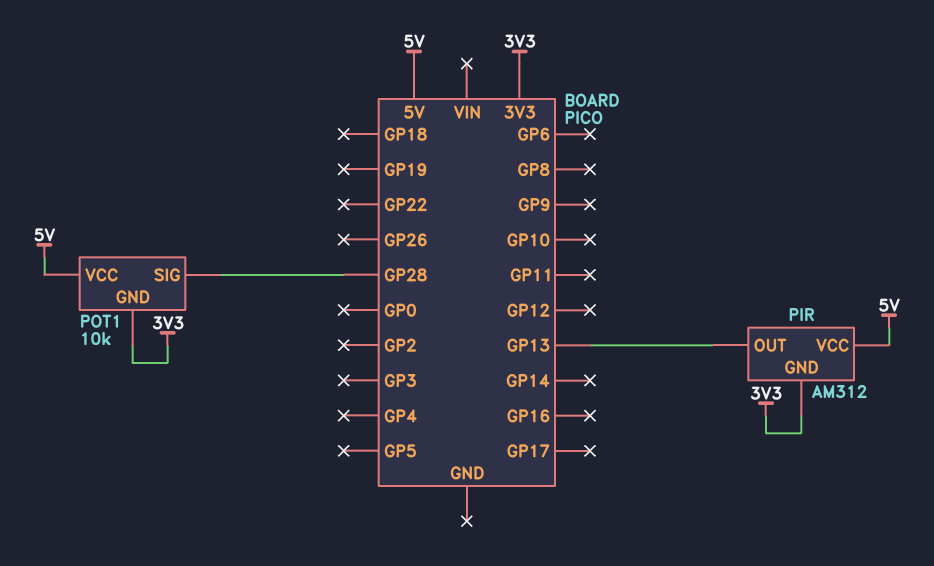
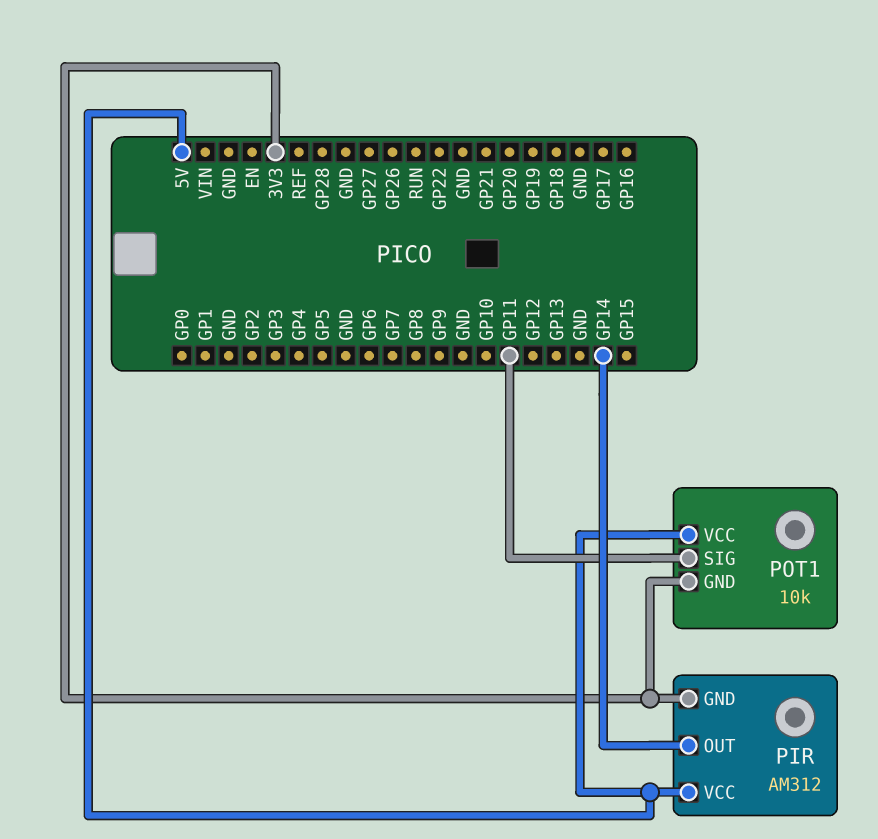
PIR pin OUT: GP13 -> GP14
POT1 pin SIG: GP28 -> GP11

